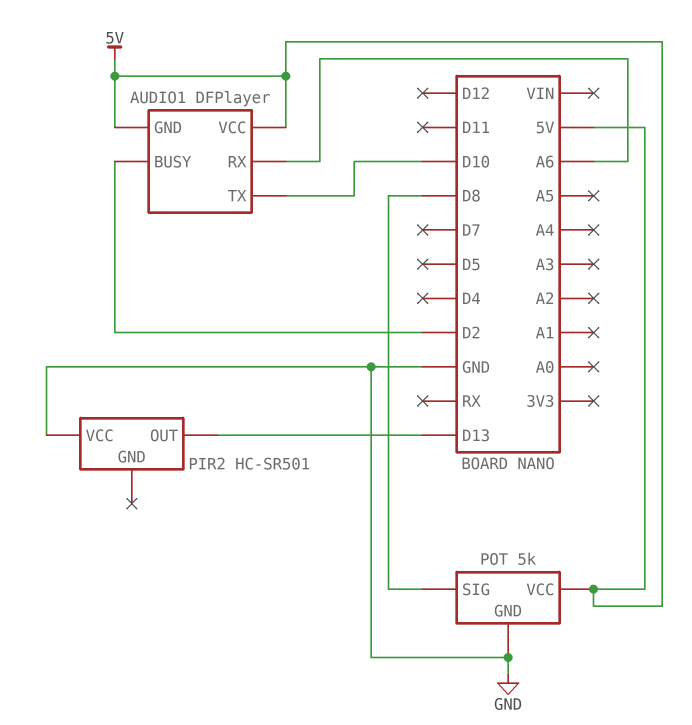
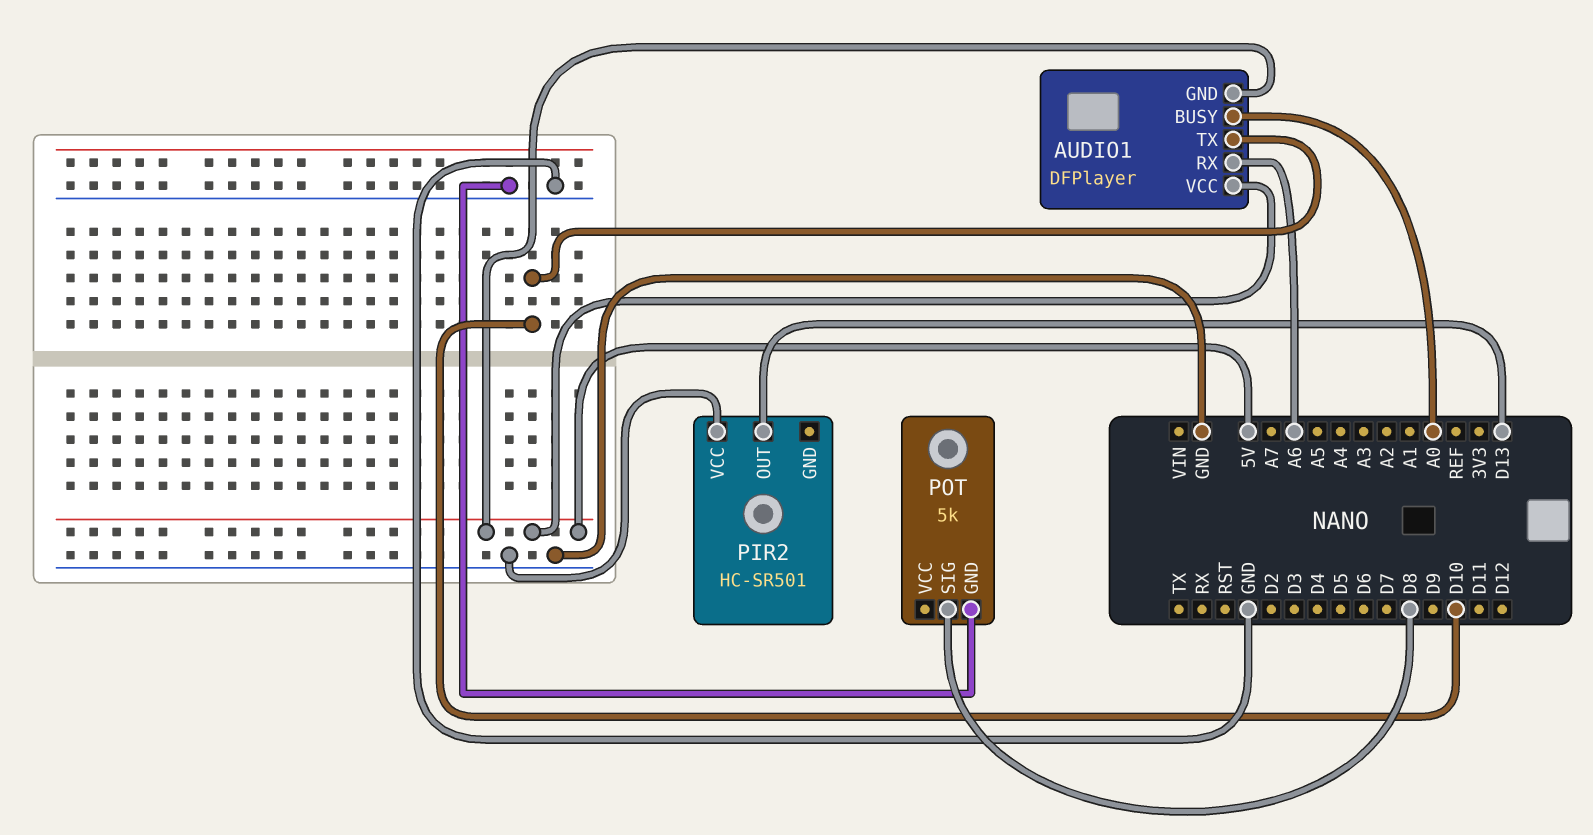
AUDIO1 pin BUSY: D2 -> A0
POT pin VCC: 5V -> none

